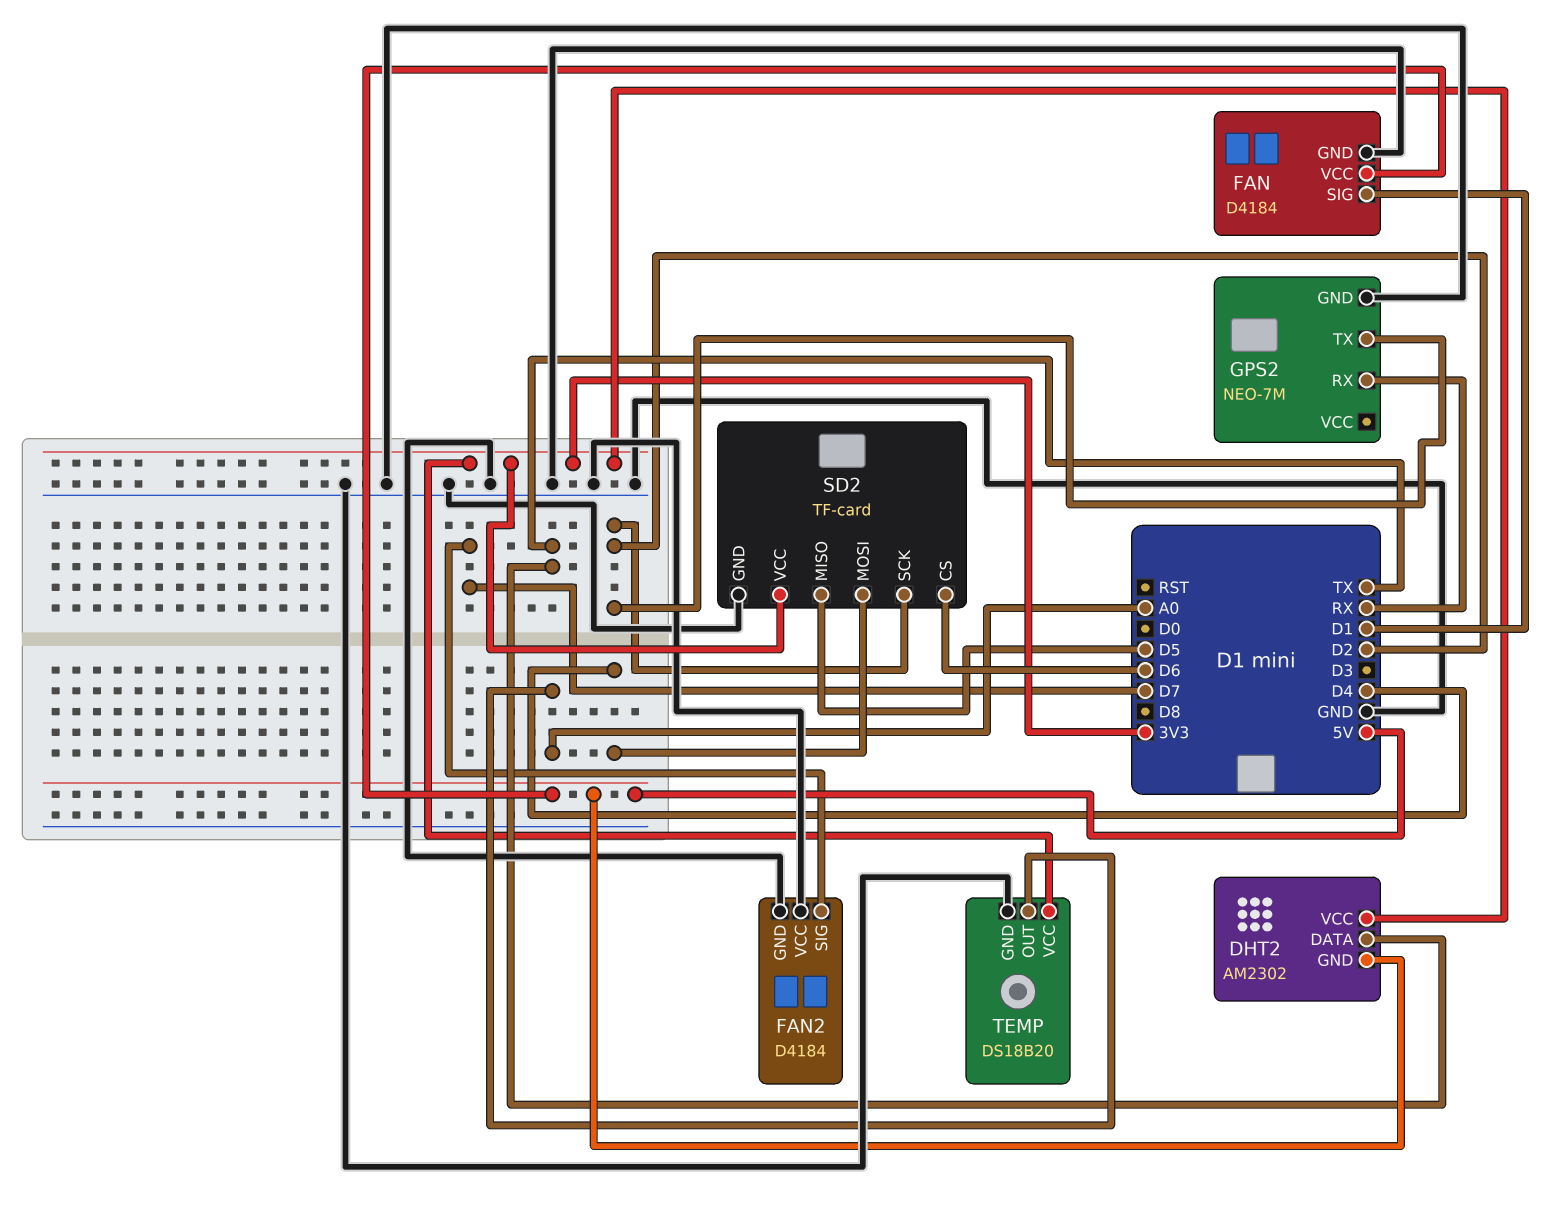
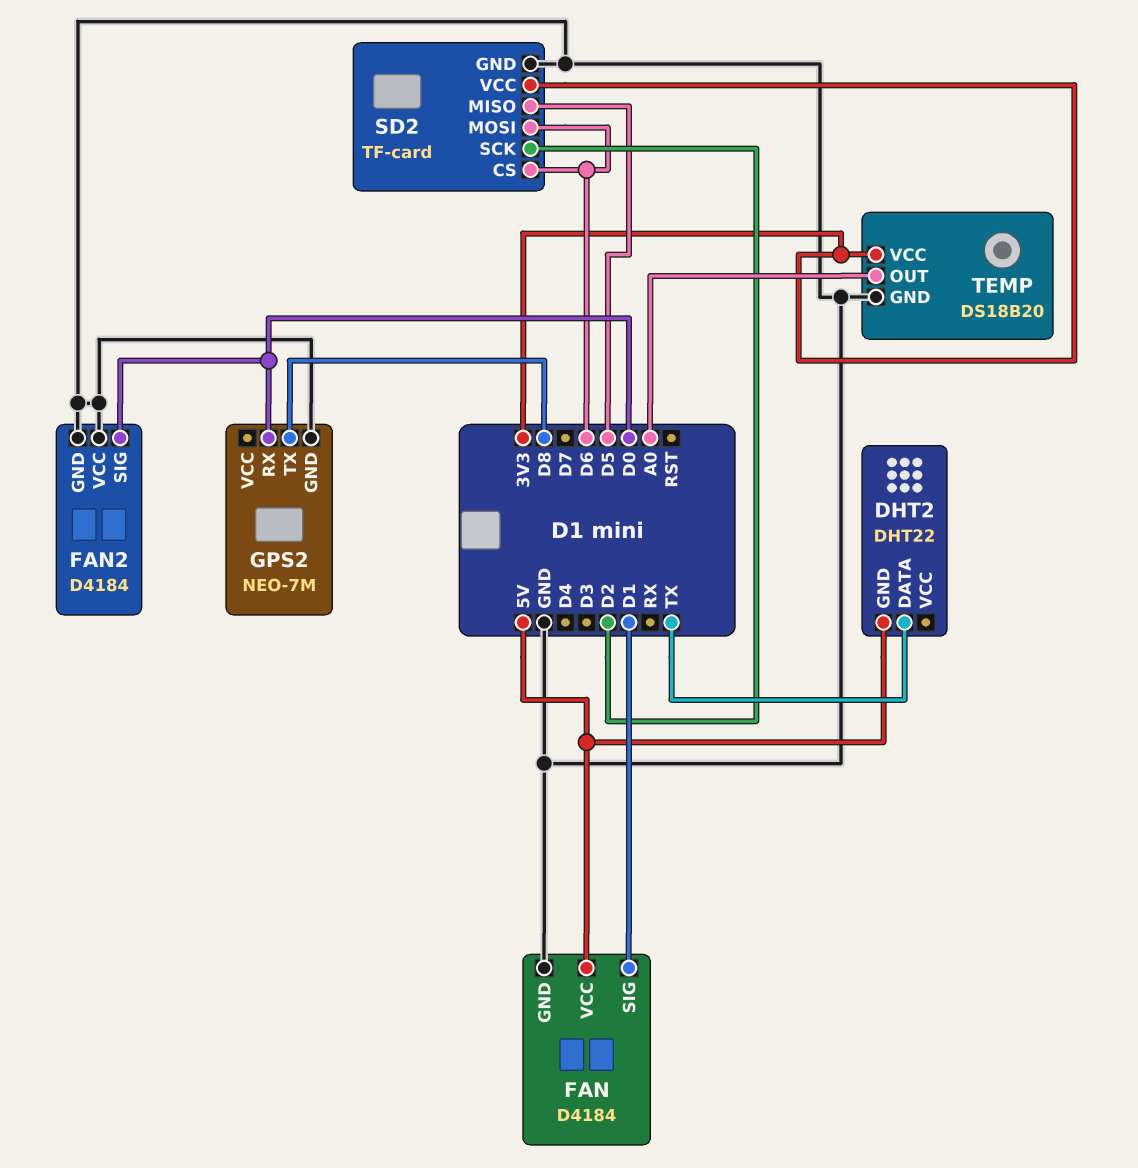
DHT2: AM2302 -> DHT22
DHT2 pin VCC: 3V3 -> none
FAN2 pin SIG: D7 -> D0
GPS2 pin RX: RX -> D0
GPS2 pin TX: D2 -> D8
SD2 pin MOSI: D4 -> D6

